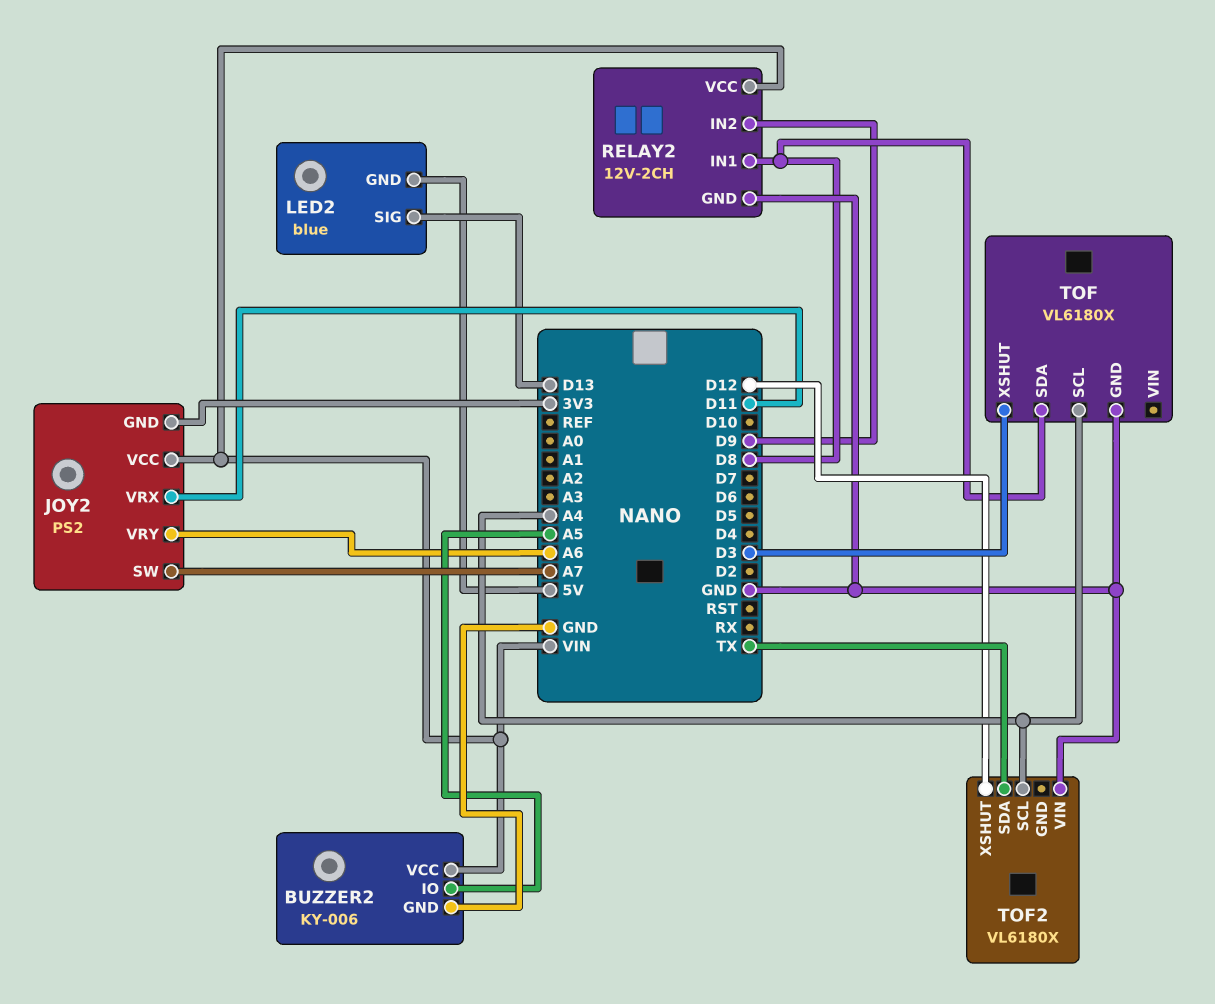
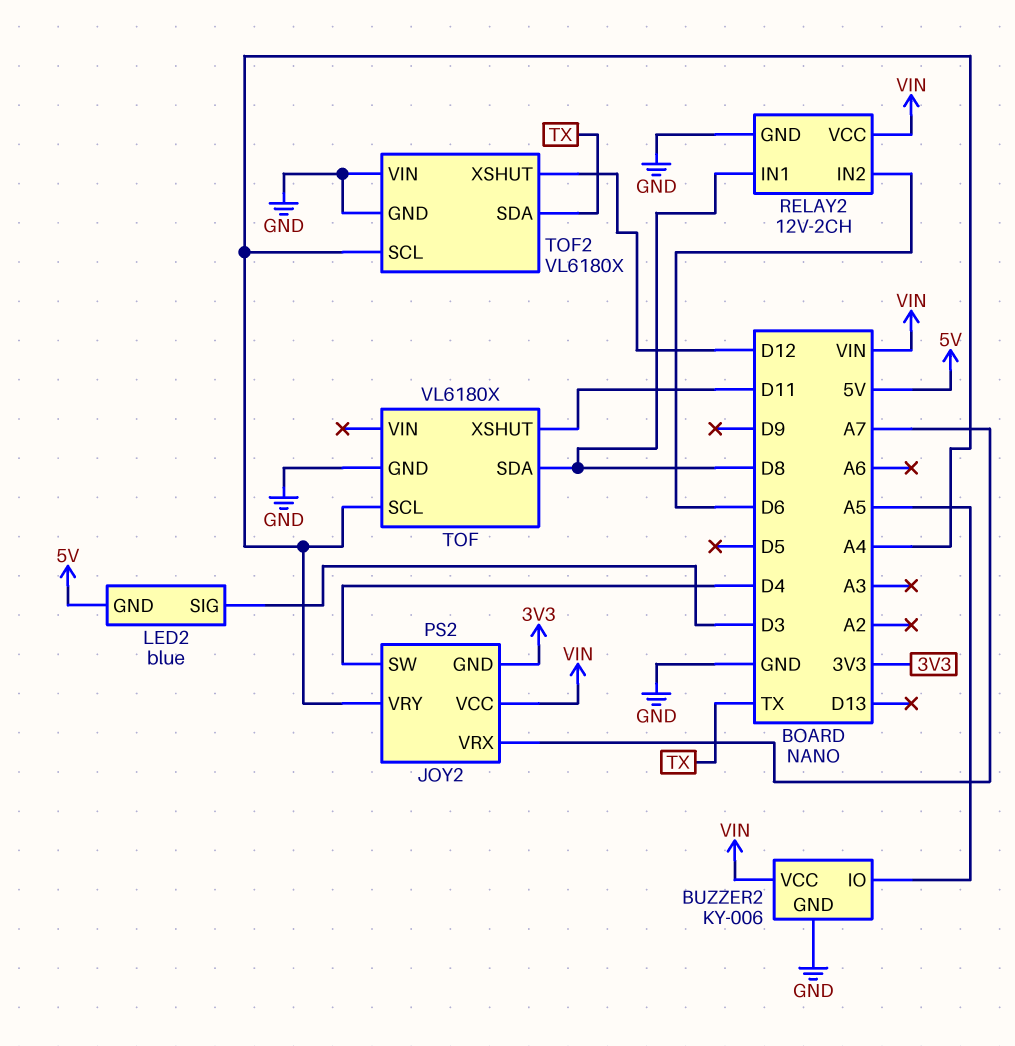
JOY2 pin SW: A7 -> D4
JOY2 pin VRX: D11 -> A7
JOY2 pin VRY: A6 -> A4
LED2 pin SIG: D13 -> D3
RELAY2 pin IN2: D9 -> D6
TOF pin XSHUT: D3 -> D11
TOF2 pin GND: none -> GND

